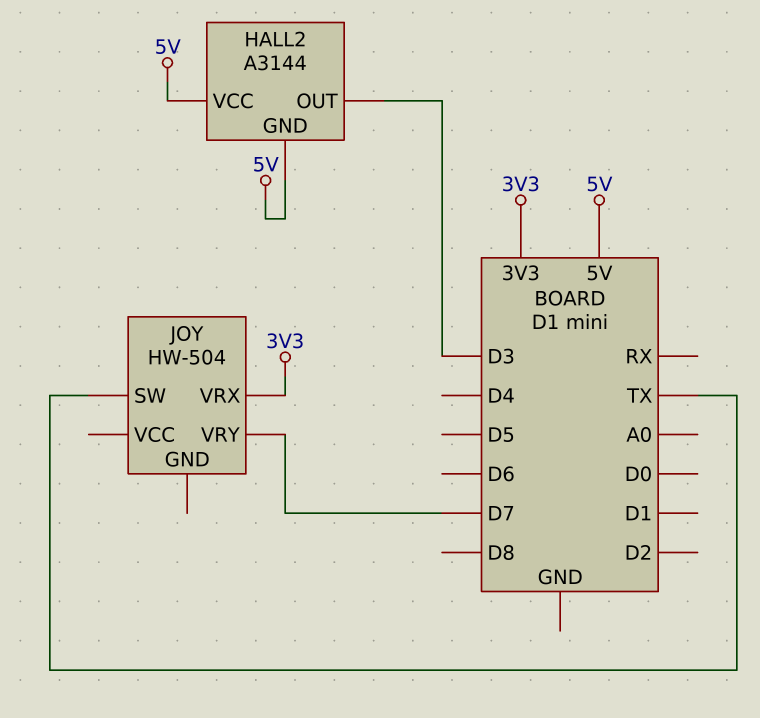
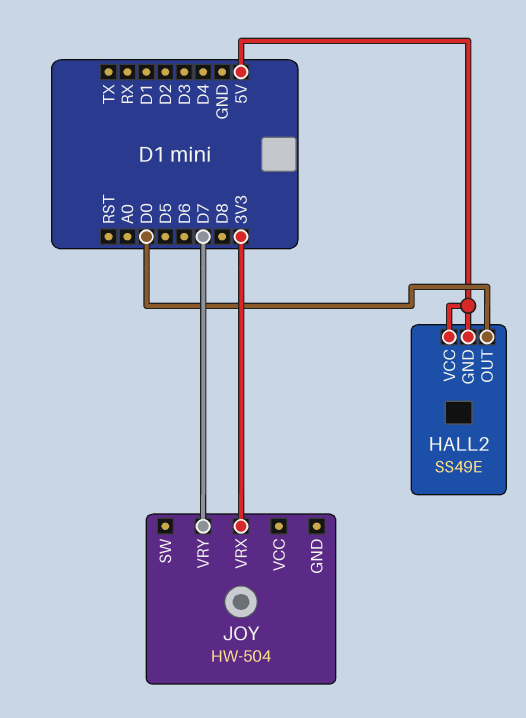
HALL2: A3144 -> SS49E
HALL2 pin OUT: D3 -> D0
JOY pin SW: TX -> none

